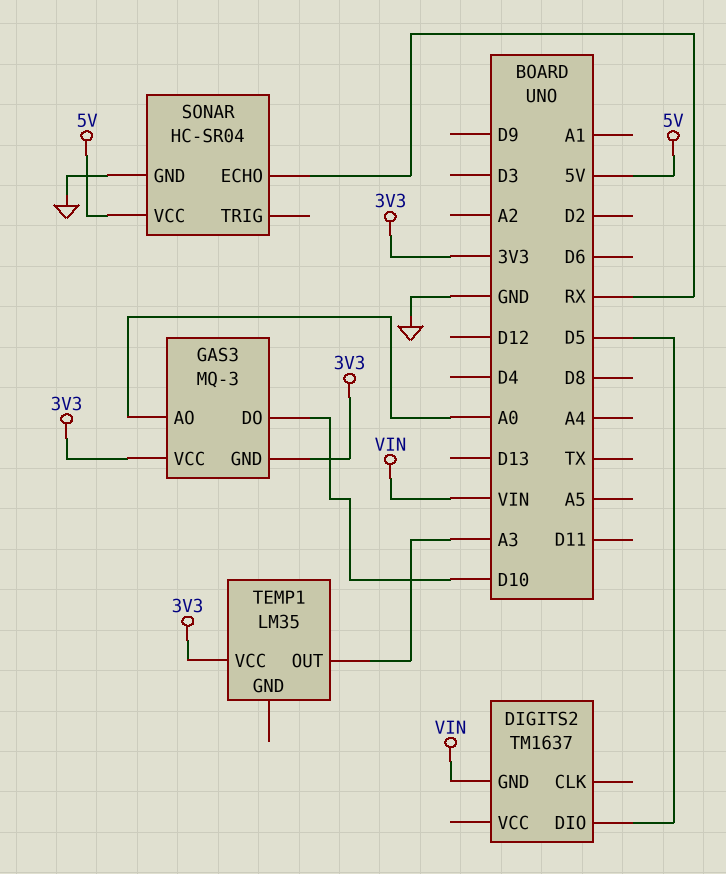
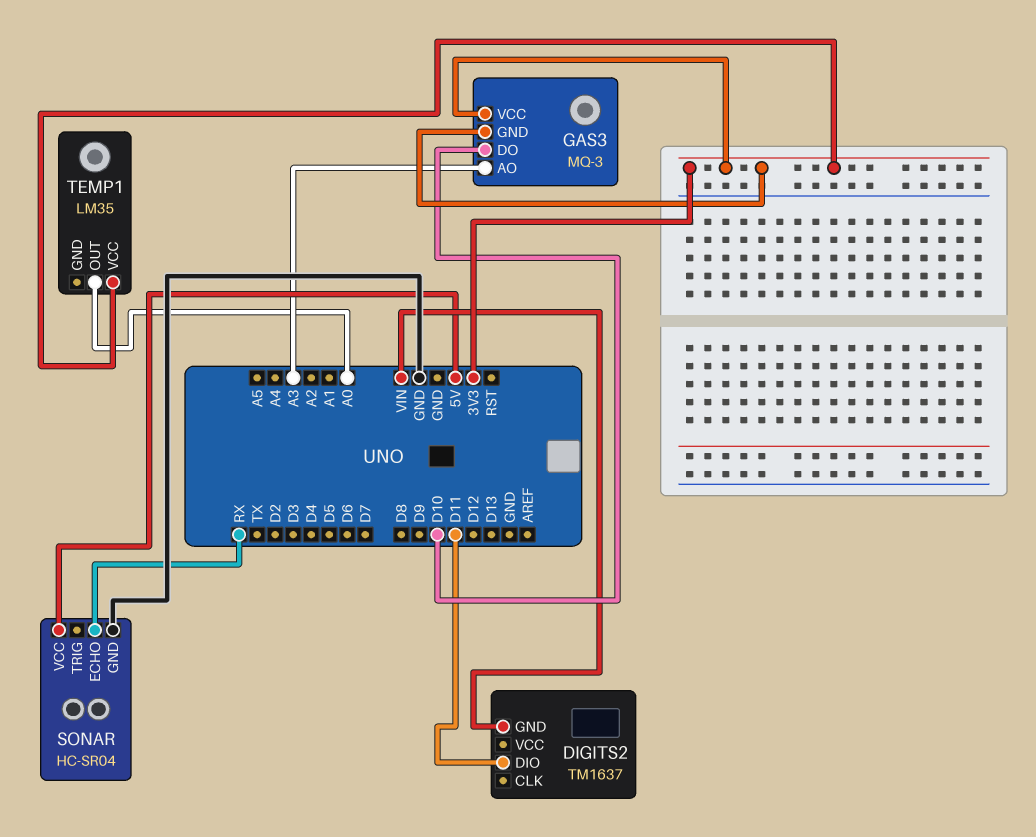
DIGITS2 pin DIO: D5 -> D11
GAS3 pin AO: A0 -> A3
TEMP1 pin OUT: A3 -> A0

